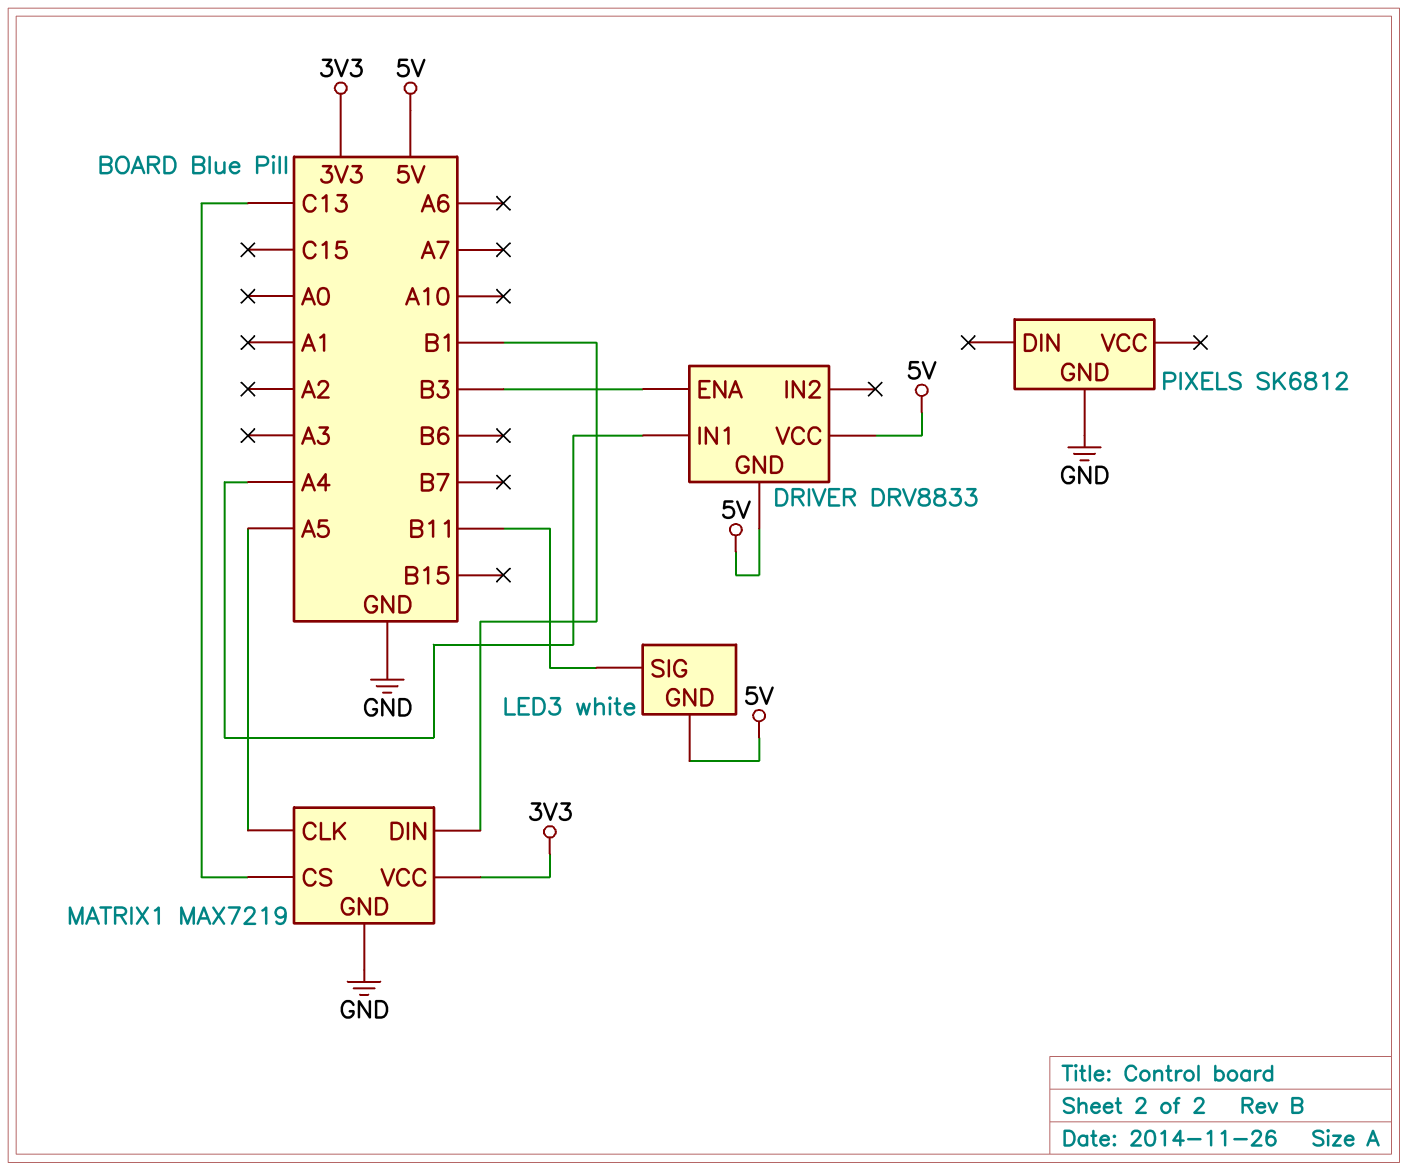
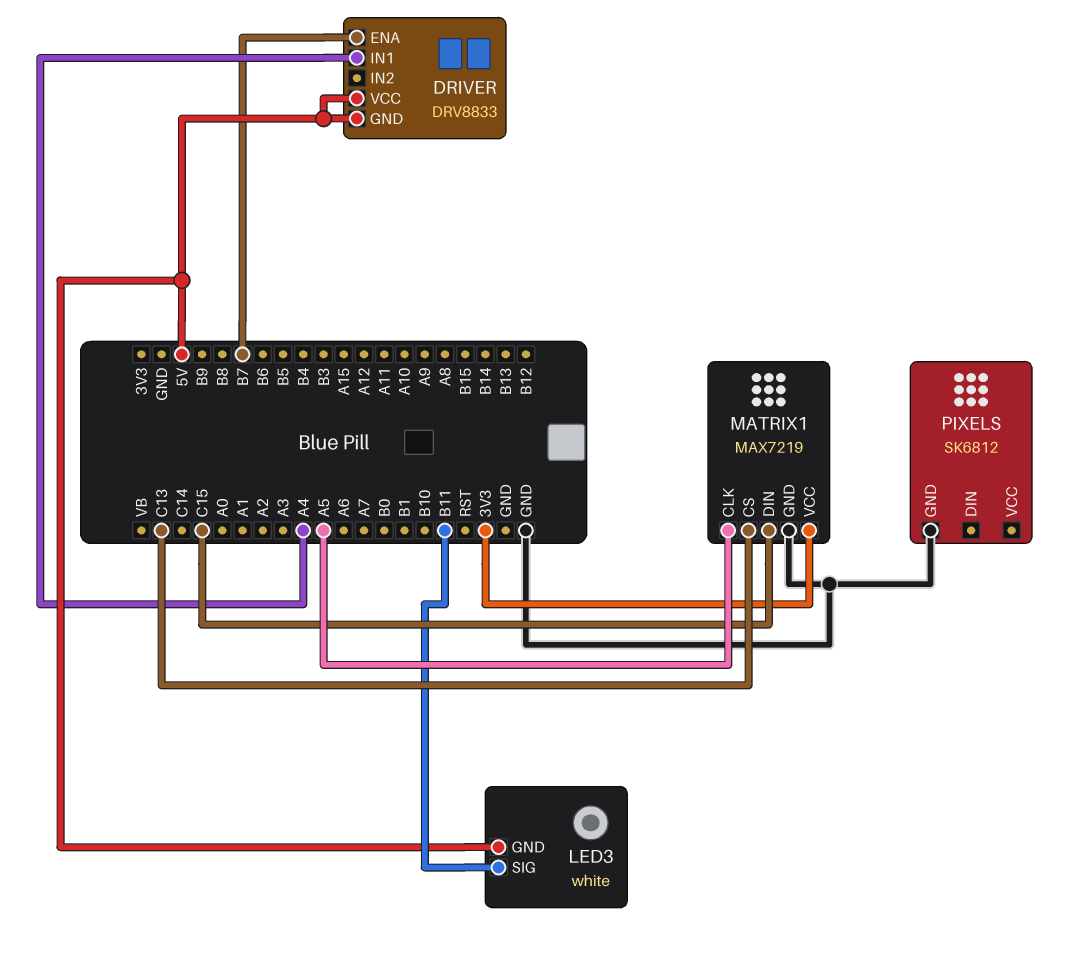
DRIVER pin ENA: B3 -> B7
MATRIX1 pin DIN: B1 -> C15

